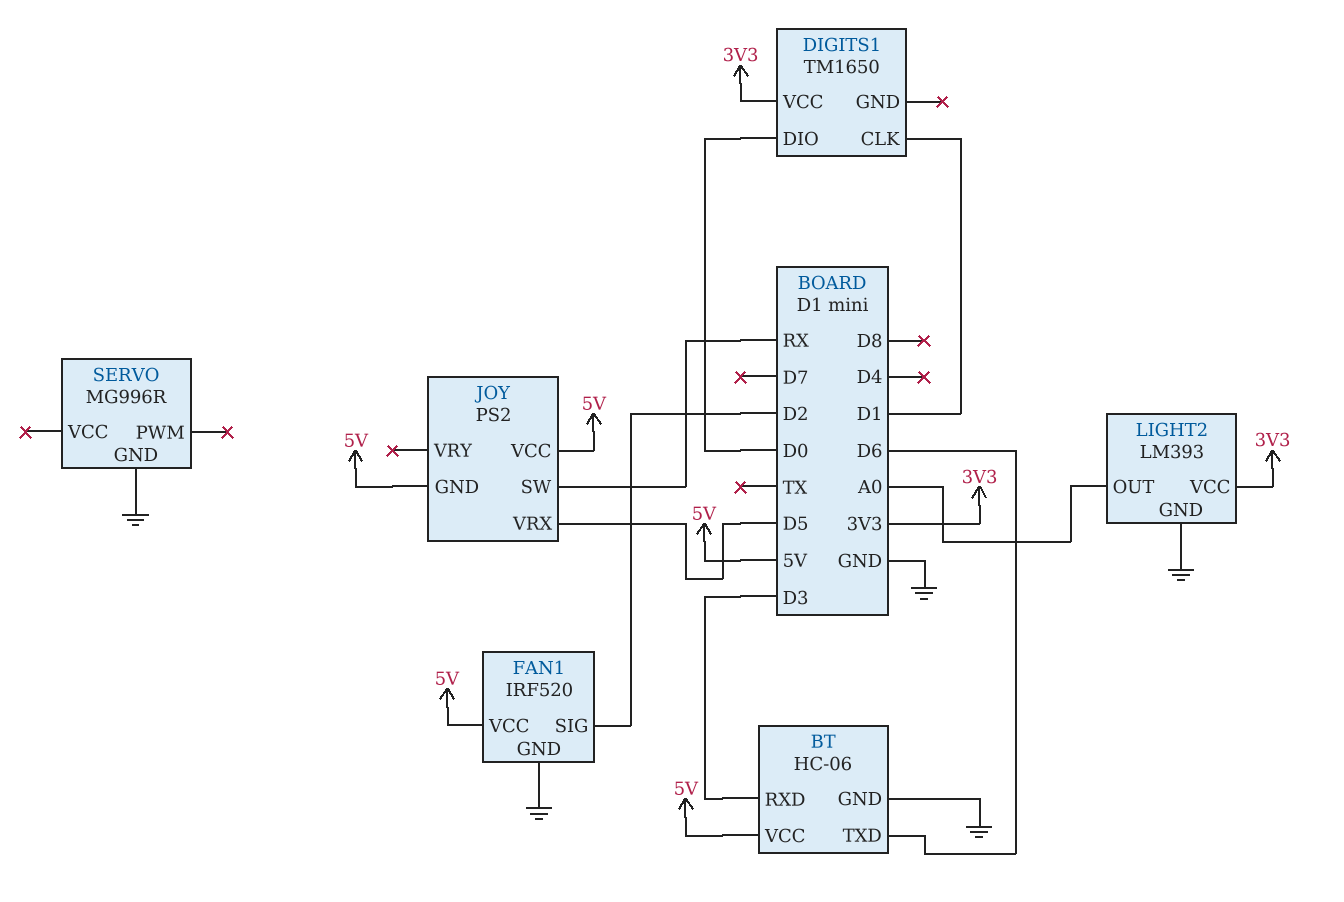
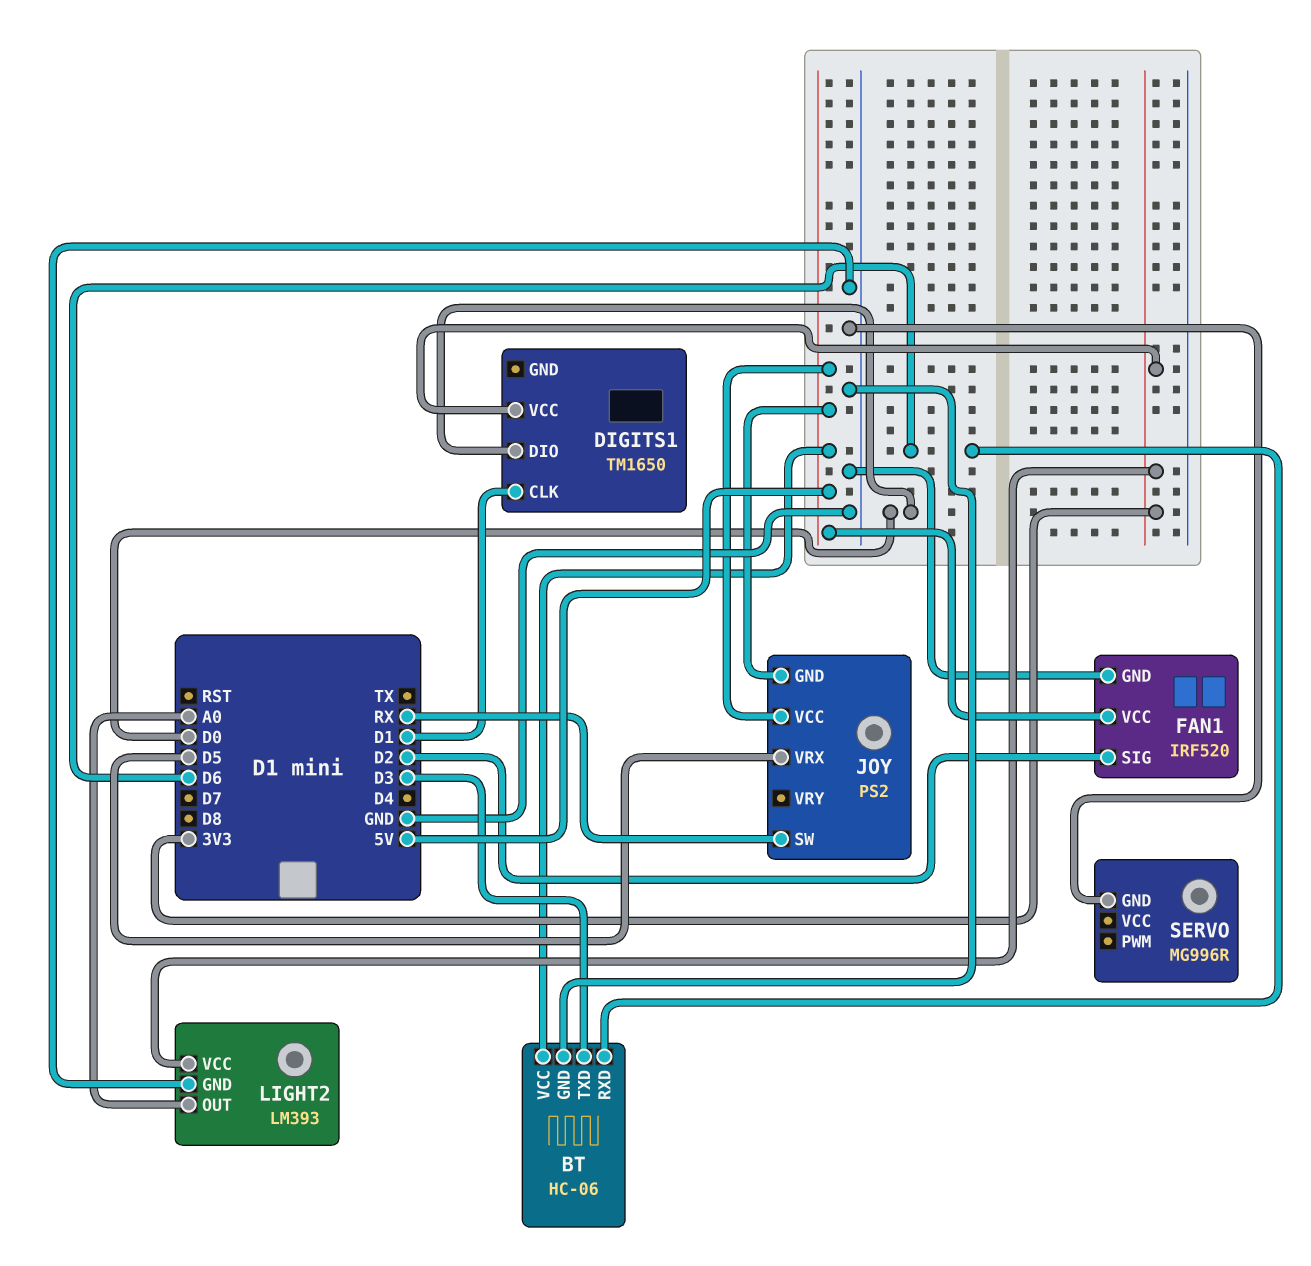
BT pin RXD: D3 -> D6
BT pin TXD: D6 -> D3

